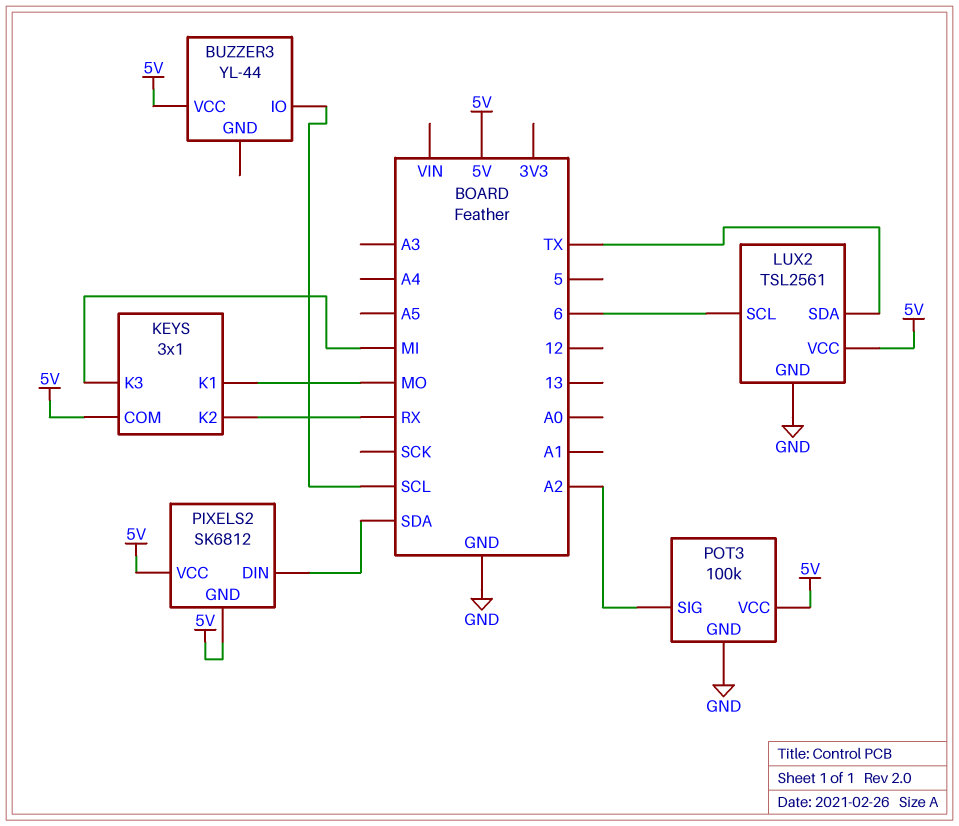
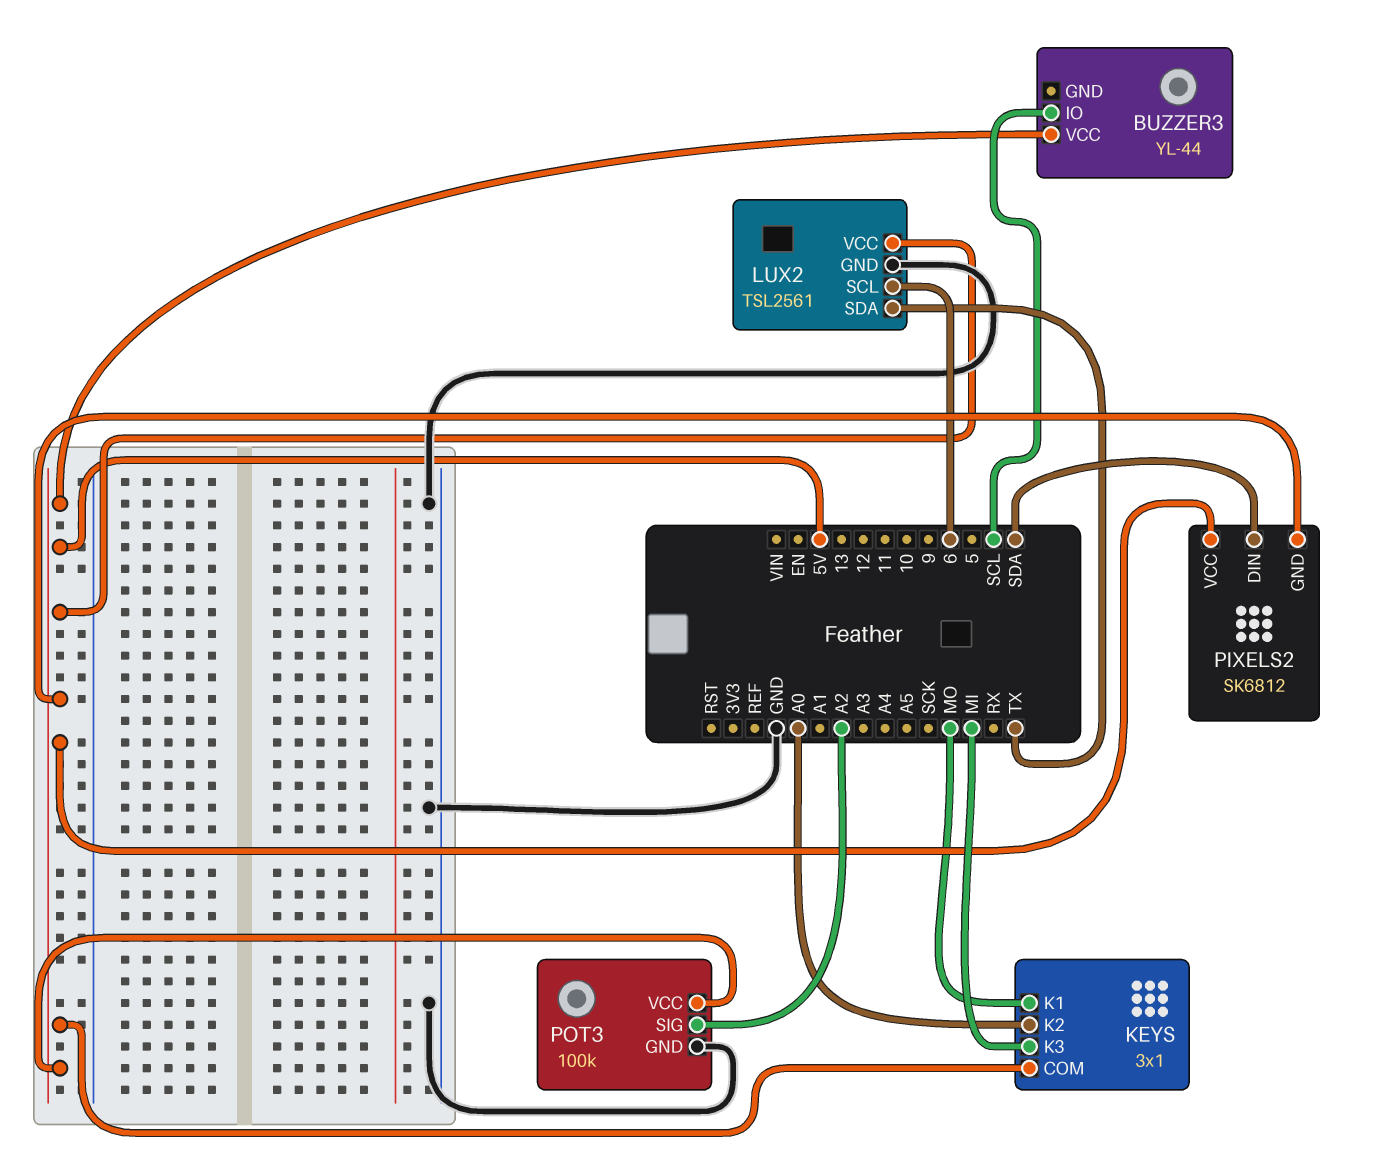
KEYS pin K2: RX -> A0

